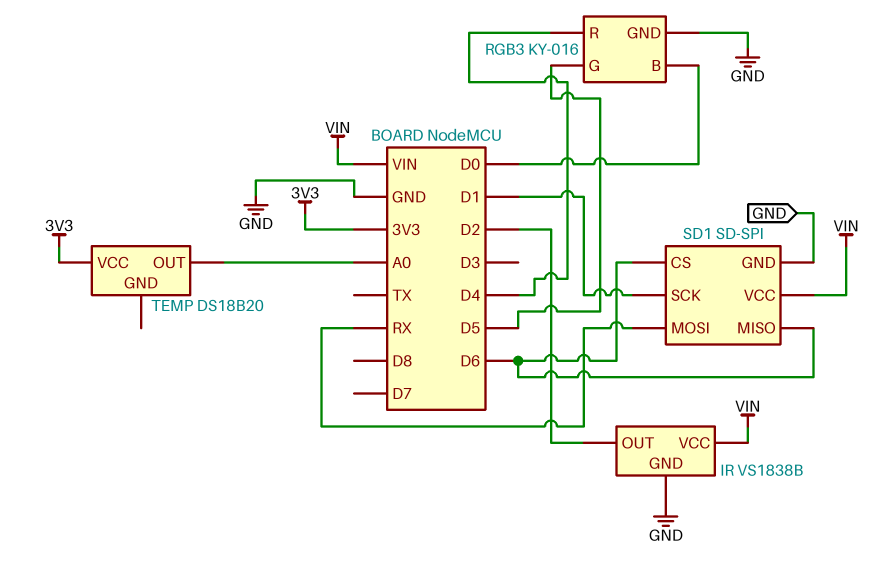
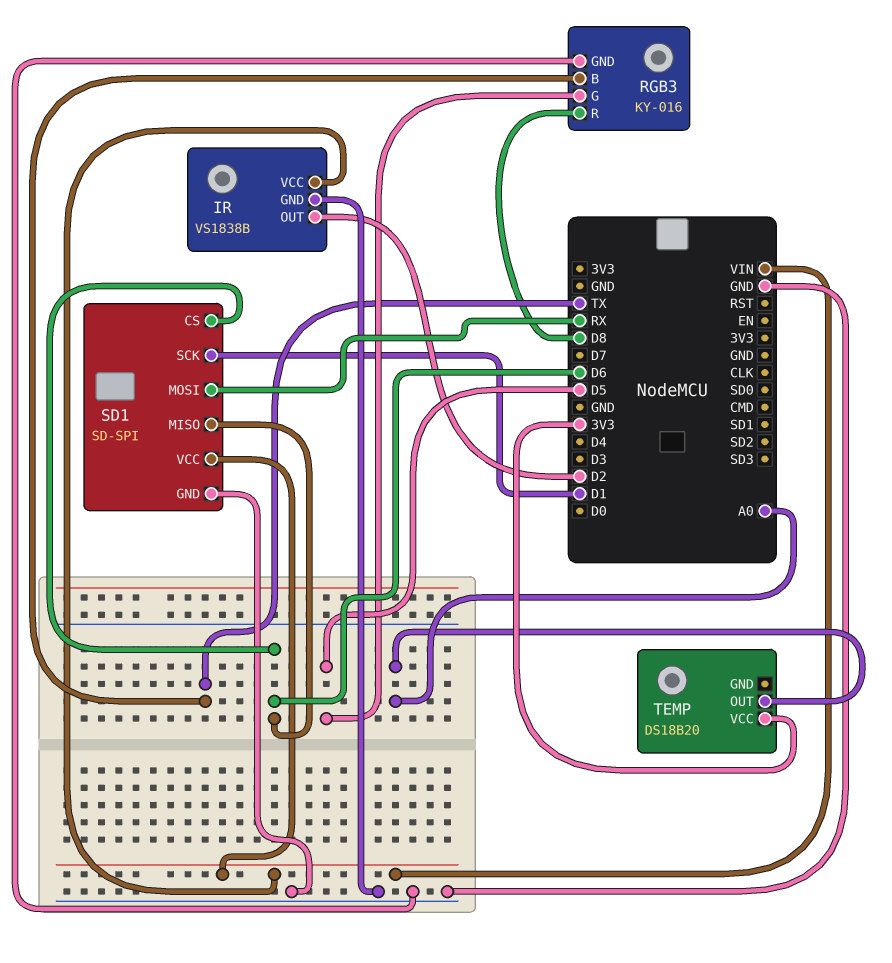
RGB3 pin B: D0 -> TX
RGB3 pin R: D4 -> D8

